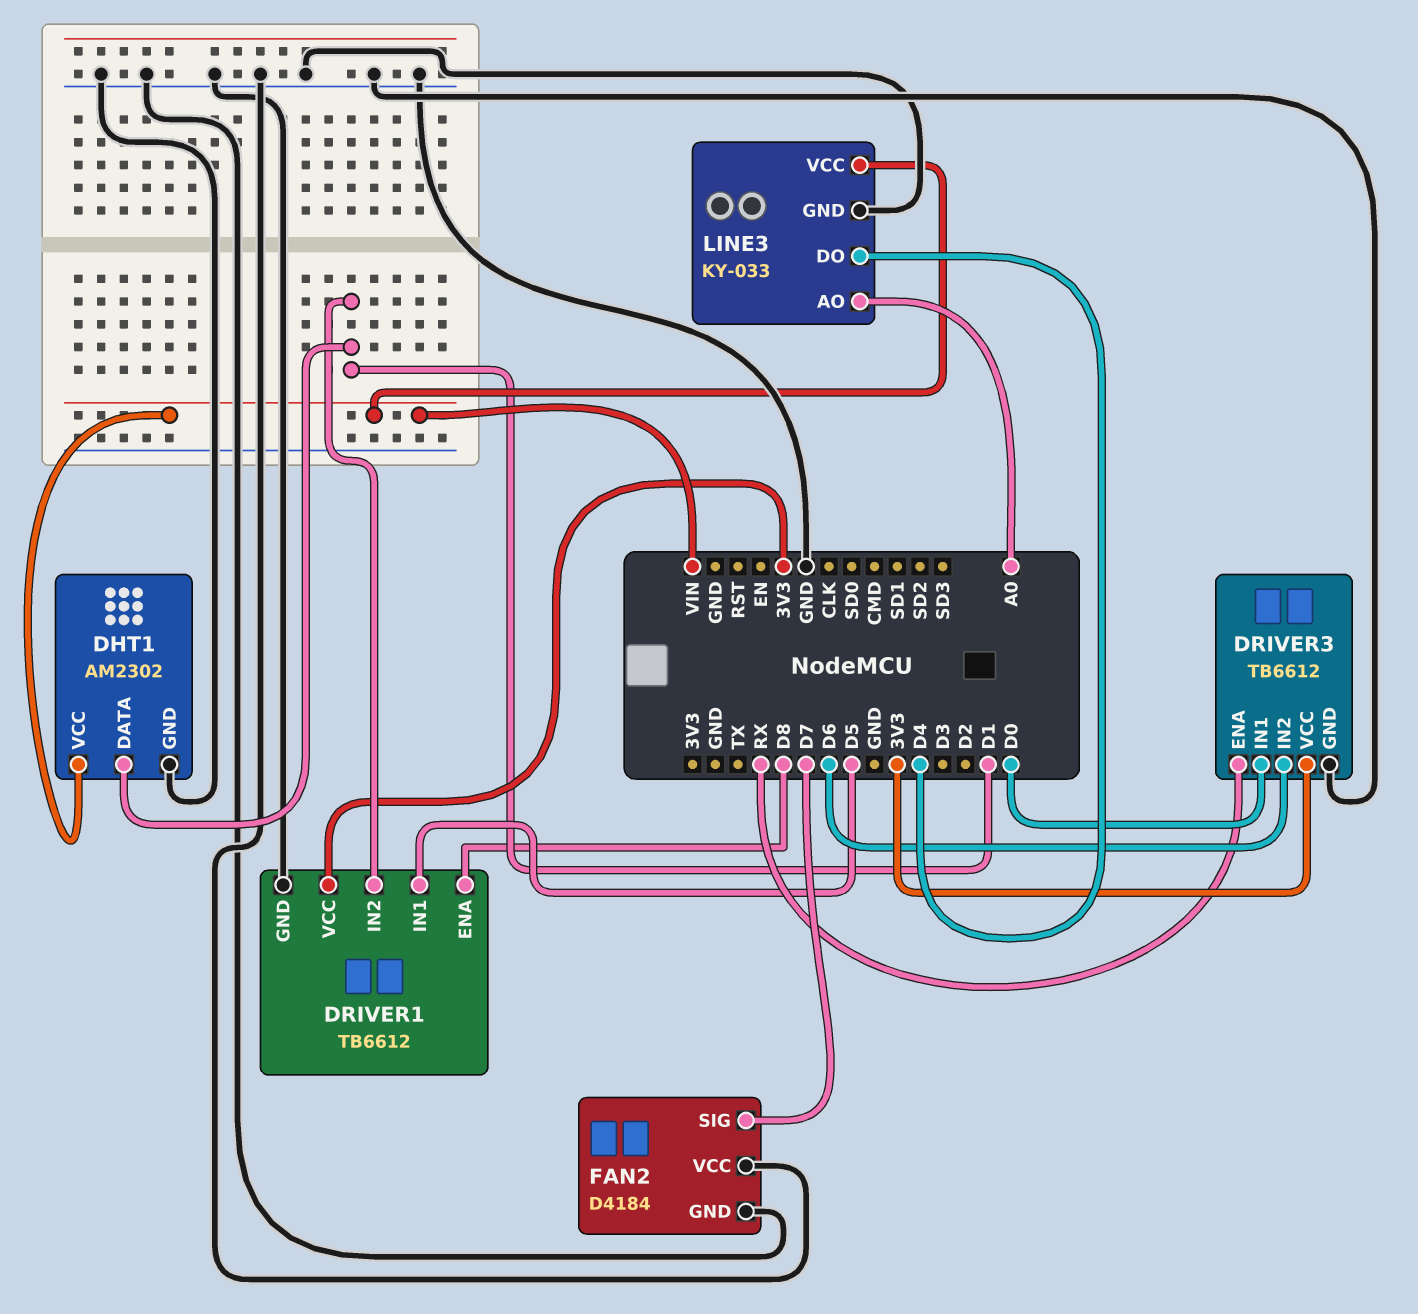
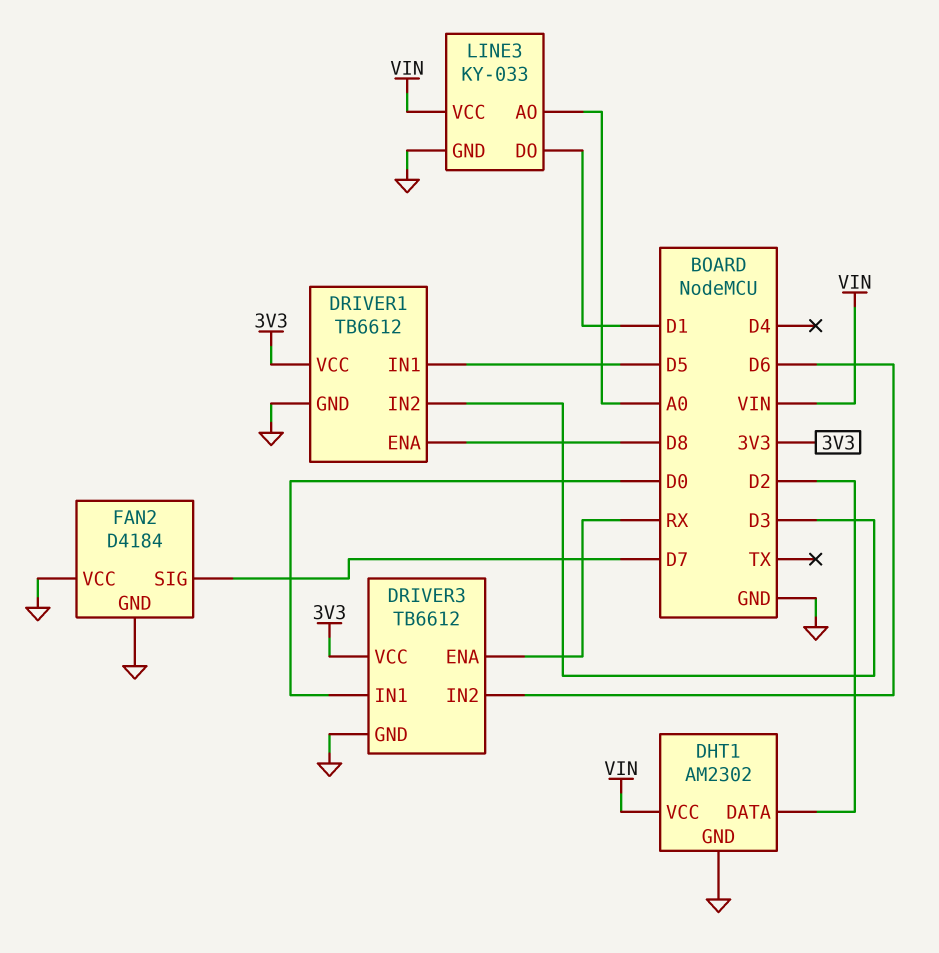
DHT1 pin DATA: D1 -> D2
DRIVER1 pin IN2: D1 -> D3
LINE3 pin DO: D4 -> D1

